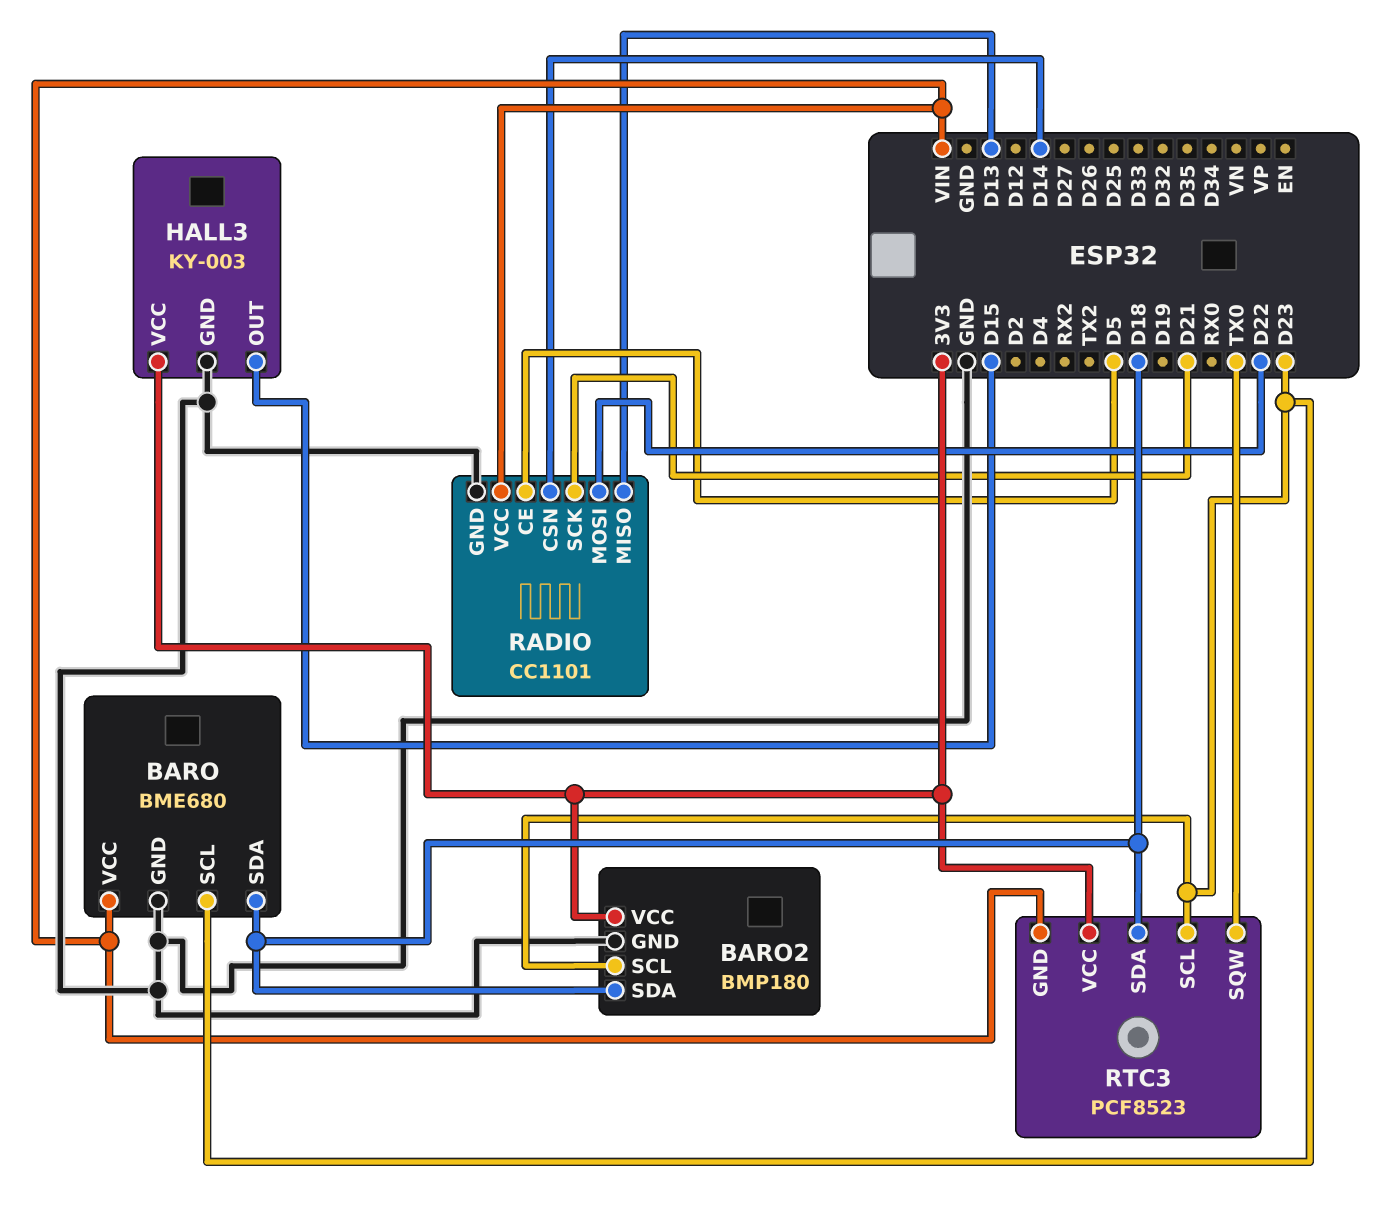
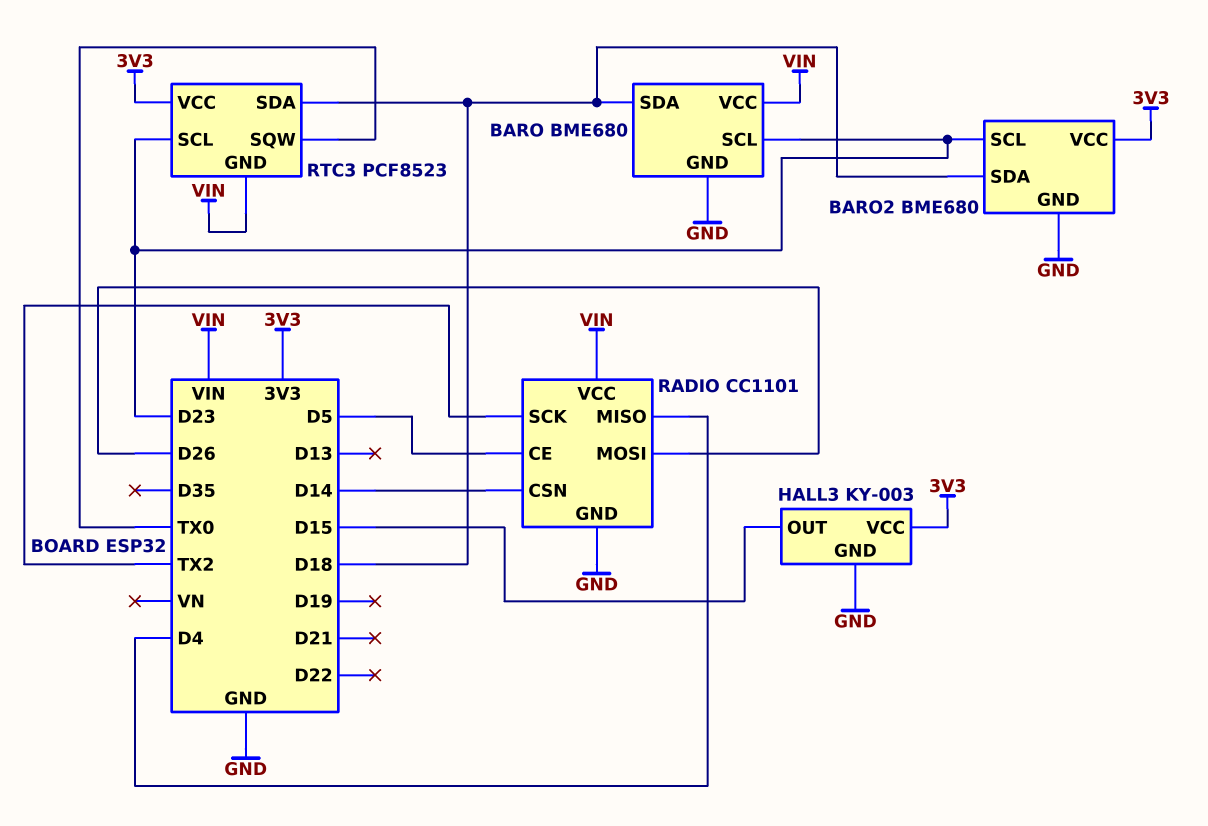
BARO2: BMP180 -> BME680
RADIO pin MISO: D13 -> D4
RADIO pin MOSI: D22 -> D26
RADIO pin SCK: D21 -> TX2

